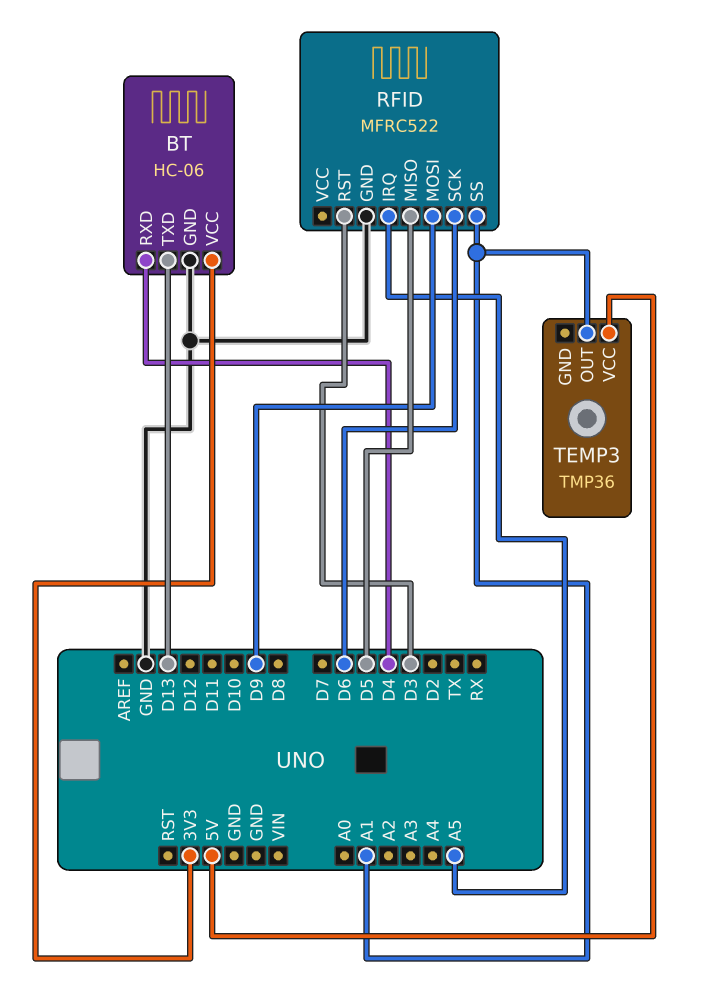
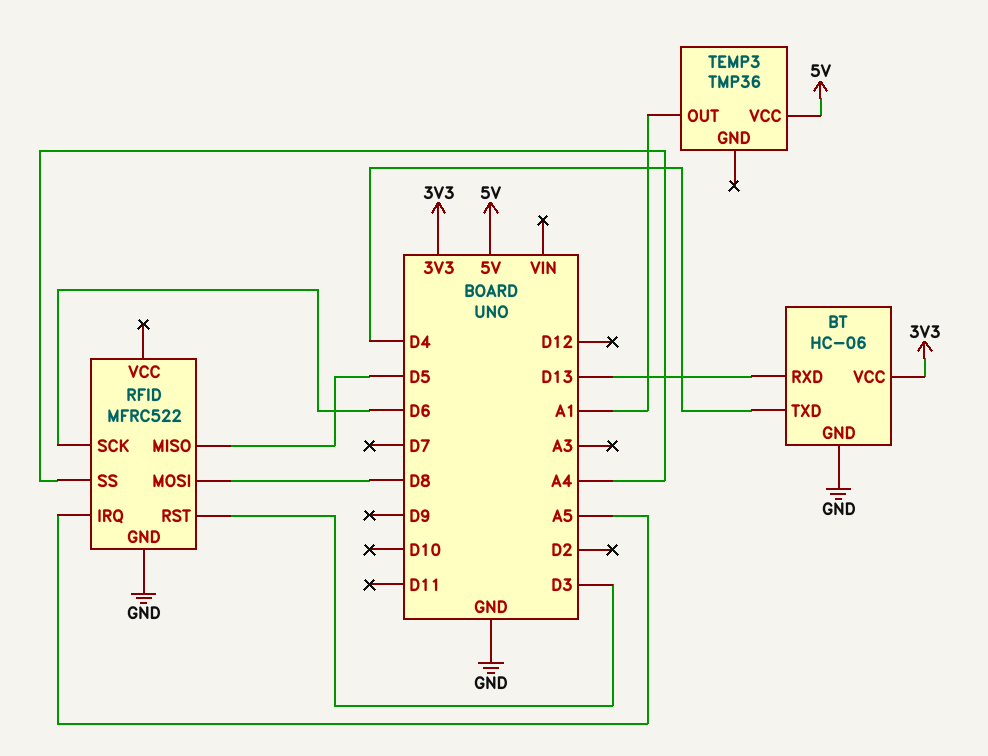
BT pin RXD: D4 -> D13
BT pin TXD: D13 -> D4
RFID pin MOSI: D9 -> D8
RFID pin SS: A1 -> A4

